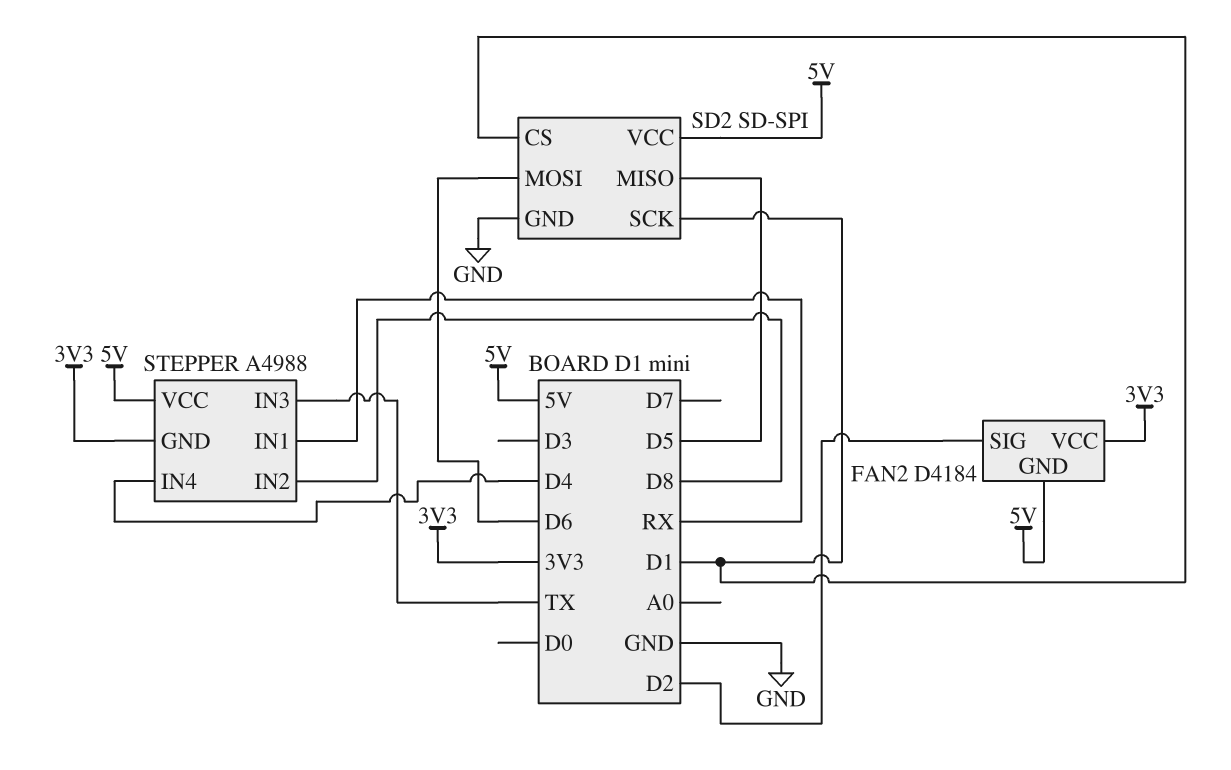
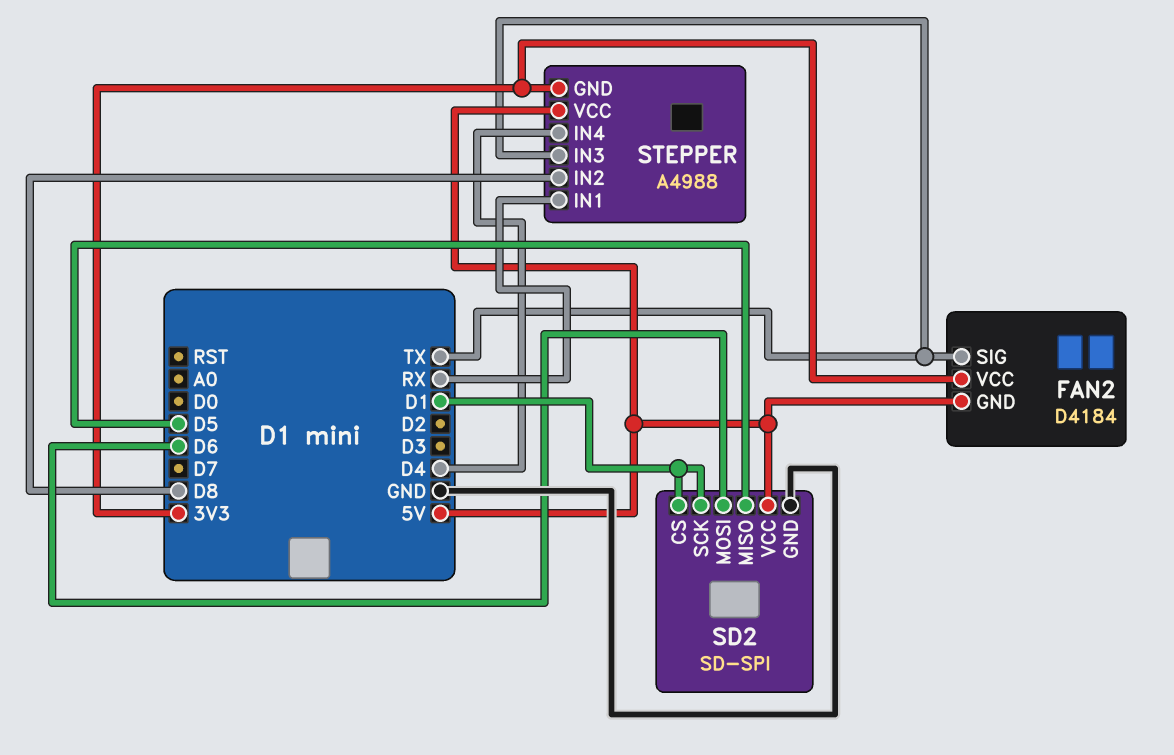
FAN2 pin SIG: D2 -> TX

